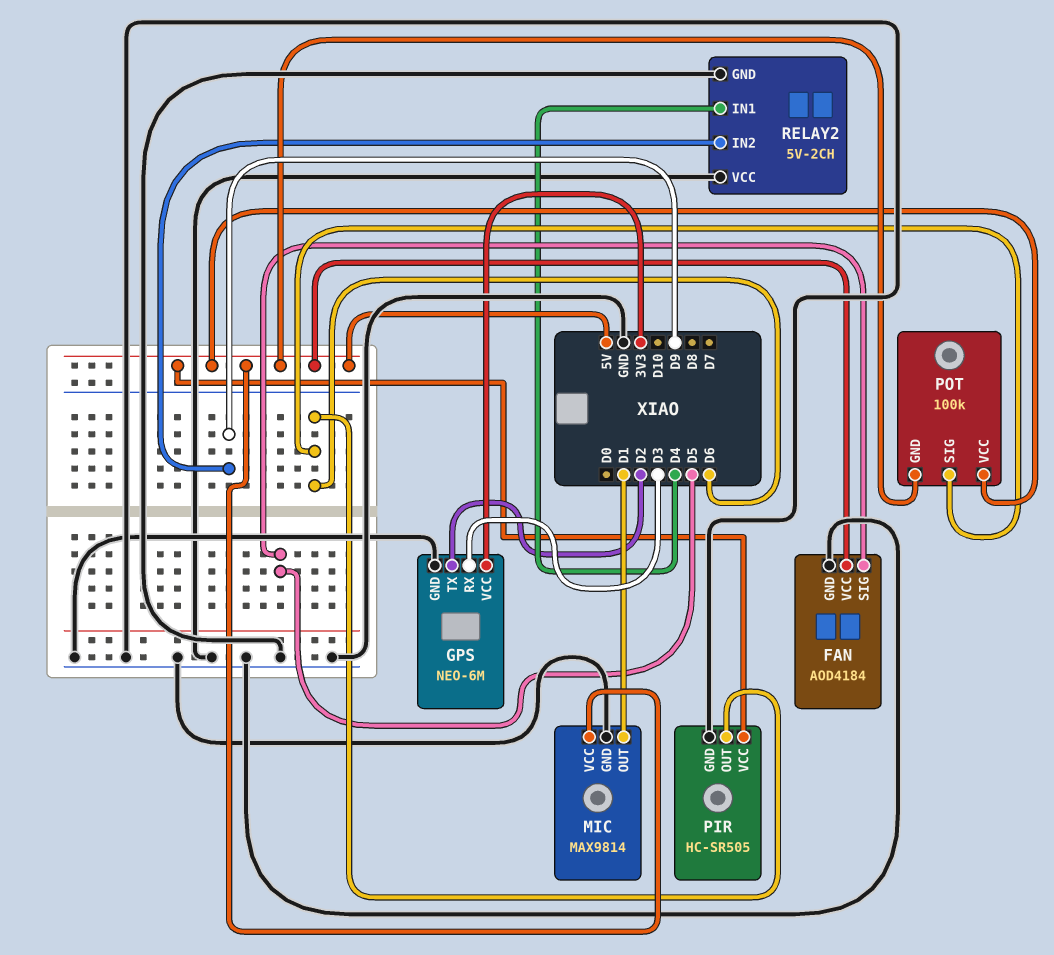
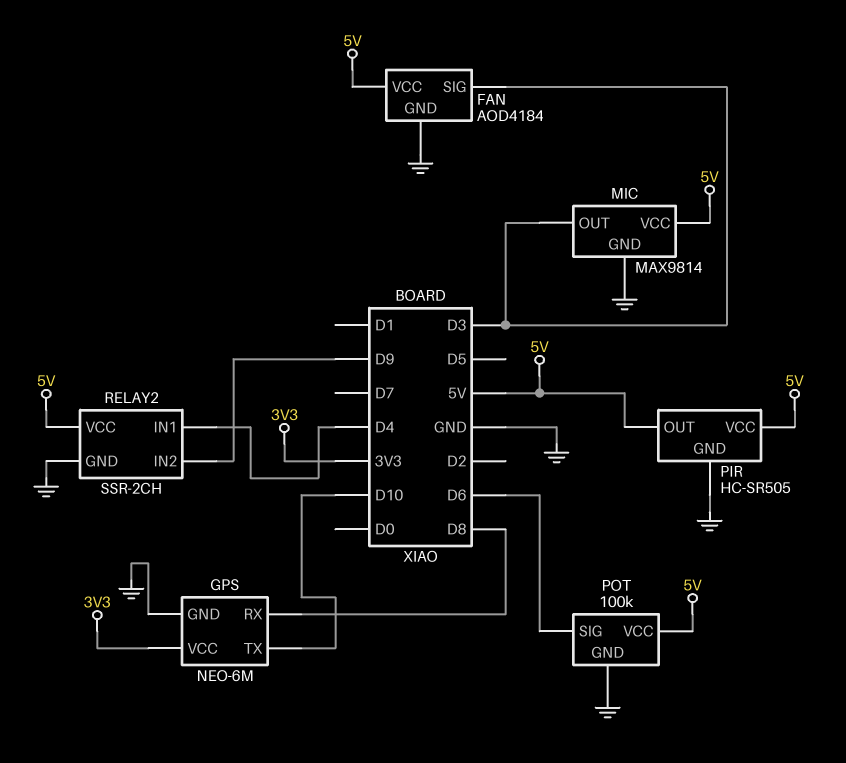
FAN pin SIG: D5 -> D3
GPS pin RX: D3 -> D8
GPS pin TX: D2 -> D10
MIC pin OUT: D1 -> D3
PIR pin OUT: D6 -> 5V
POT pin GND: 5V -> GND
RELAY2: 5V-2CH -> SSR-2CH
RELAY2 pin VCC: GND -> 5V

